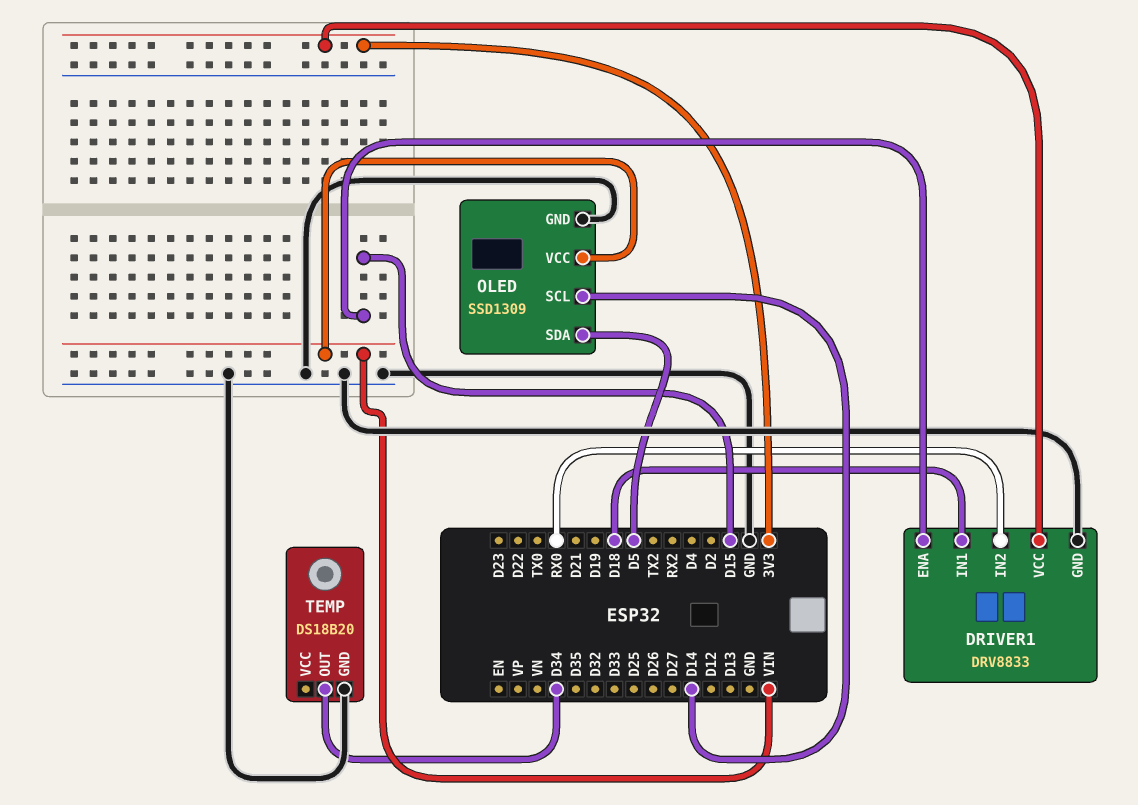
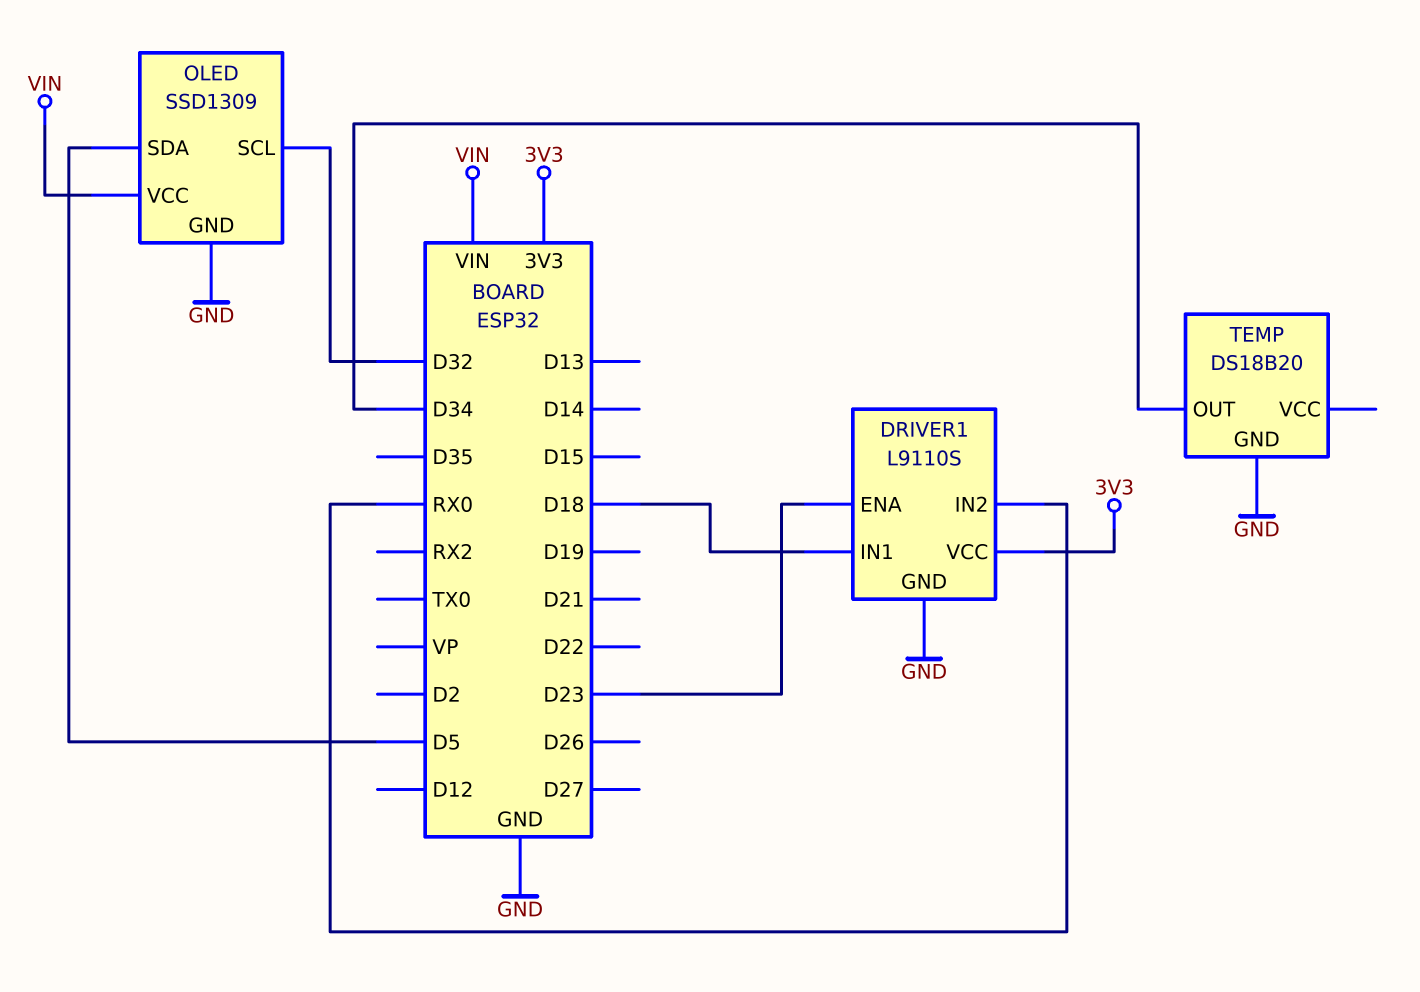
DRIVER1: DRV8833 -> L9110S
DRIVER1 pin ENA: D15 -> D23
OLED pin SCL: D14 -> D32

